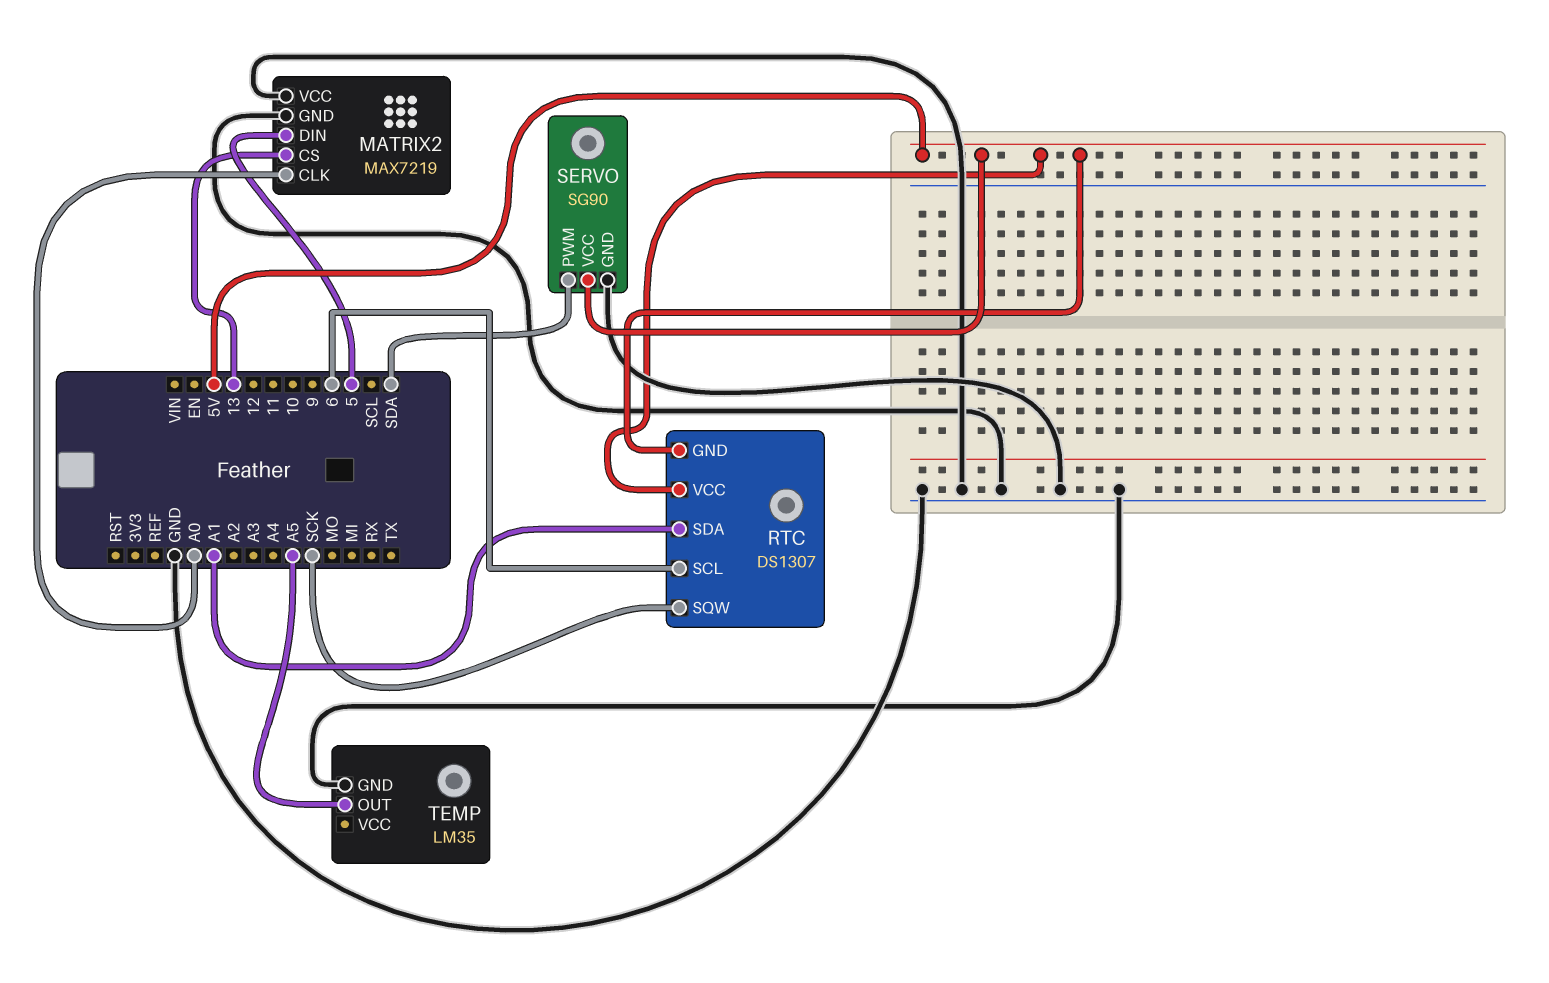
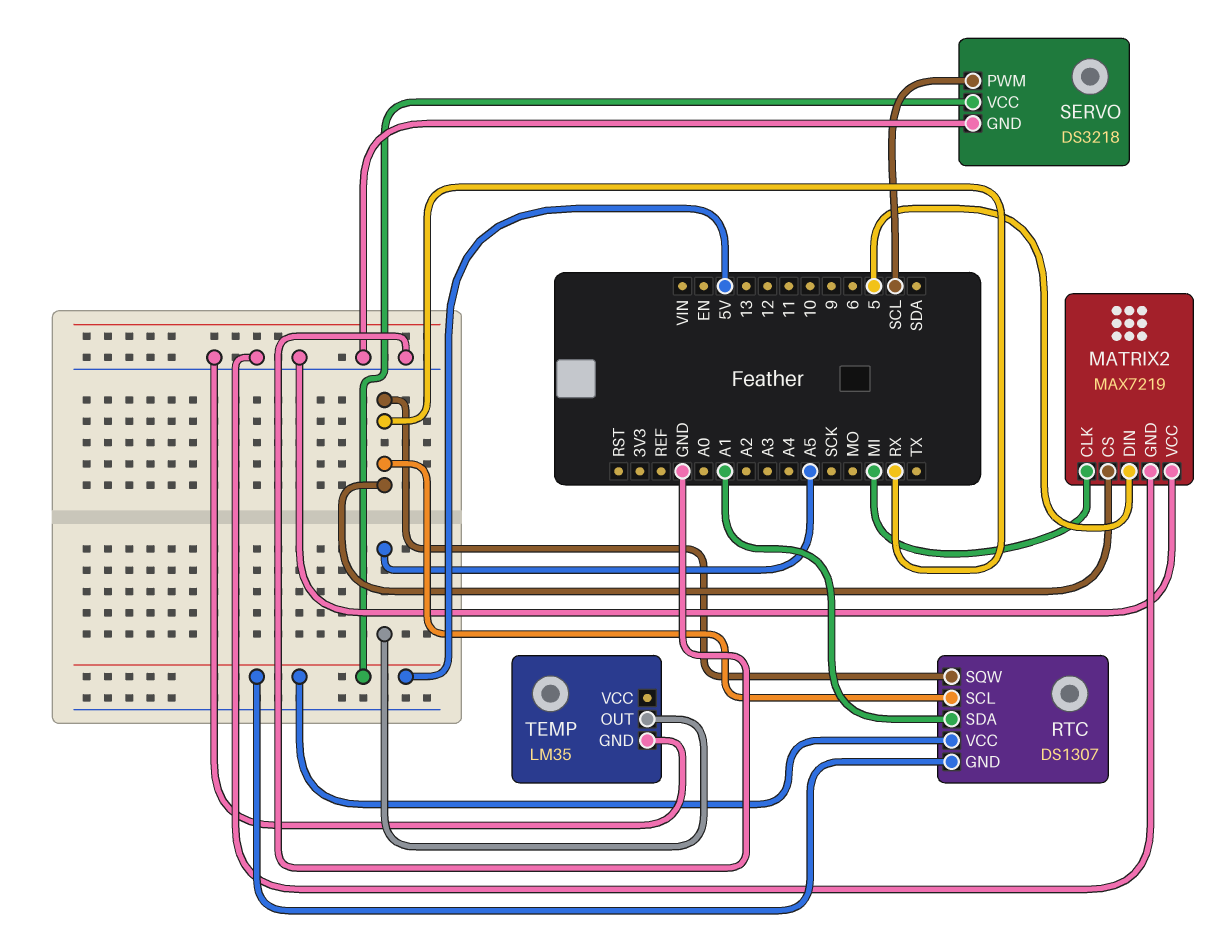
MATRIX2 pin CLK: A0 -> MI
MATRIX2 pin CS: 13 -> RX
RTC pin SCL: 6 -> RX
RTC pin SQW: SCK -> RX
SERVO: SG90 -> DS3218
SERVO pin PWM: SDA -> SCL

